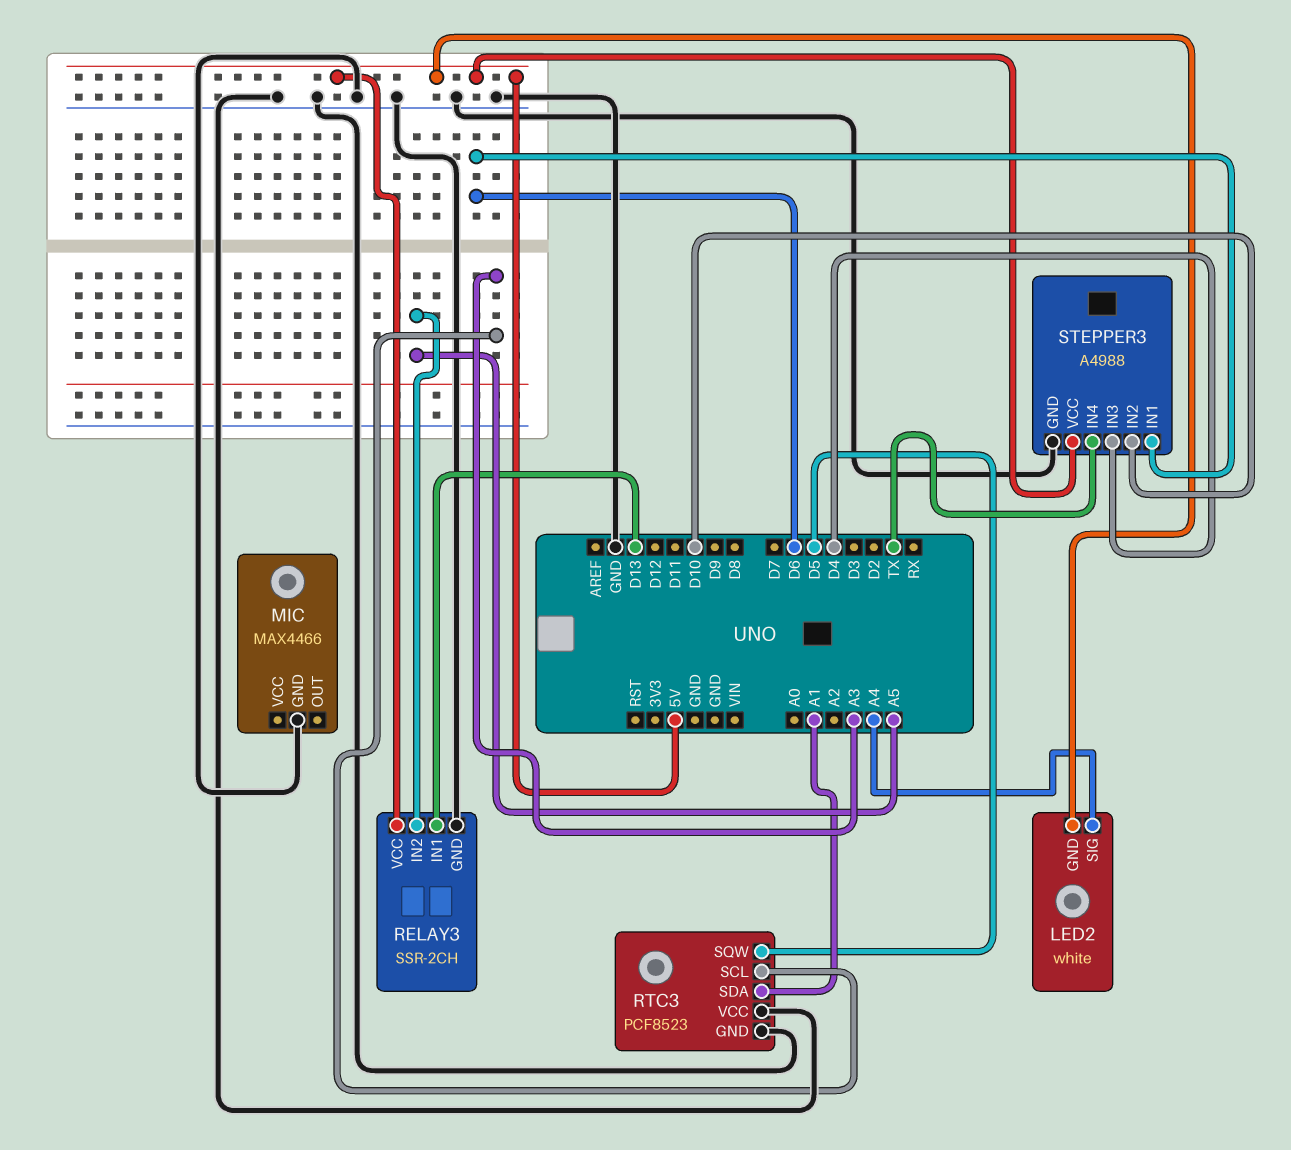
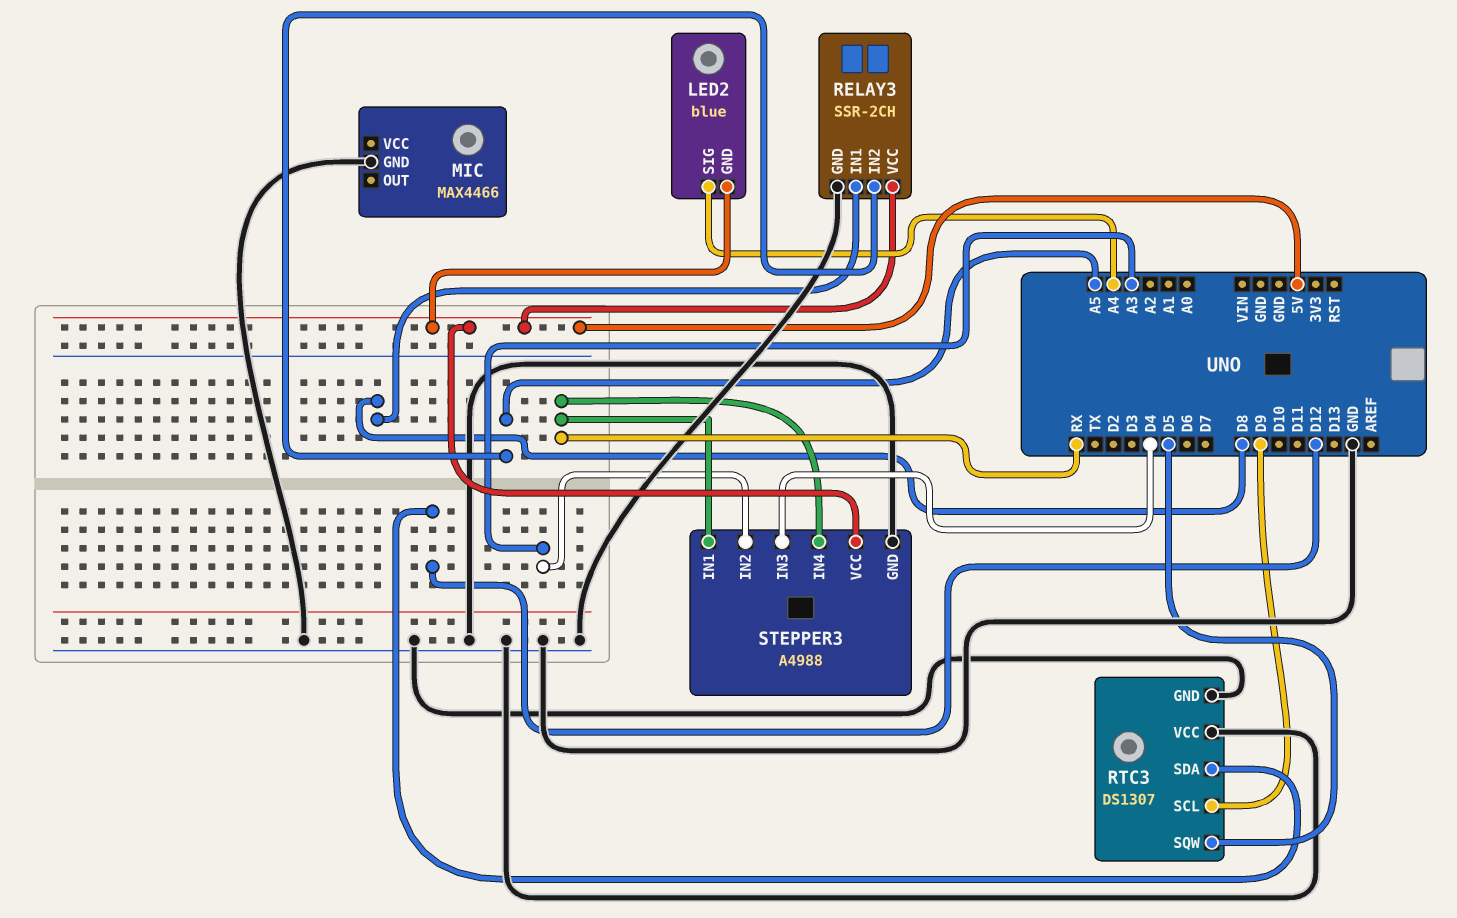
LED2: white -> blue
RELAY3 pin IN1: D13 -> D8
RTC3: PCF8523 -> DS1307
RTC3 pin SCL: A3 -> D9
RTC3 pin SDA: A1 -> D12
STEPPER3 pin IN1: D6 -> RX
STEPPER3 pin IN2: D10 -> A3
STEPPER3 pin IN4: TX -> RX

